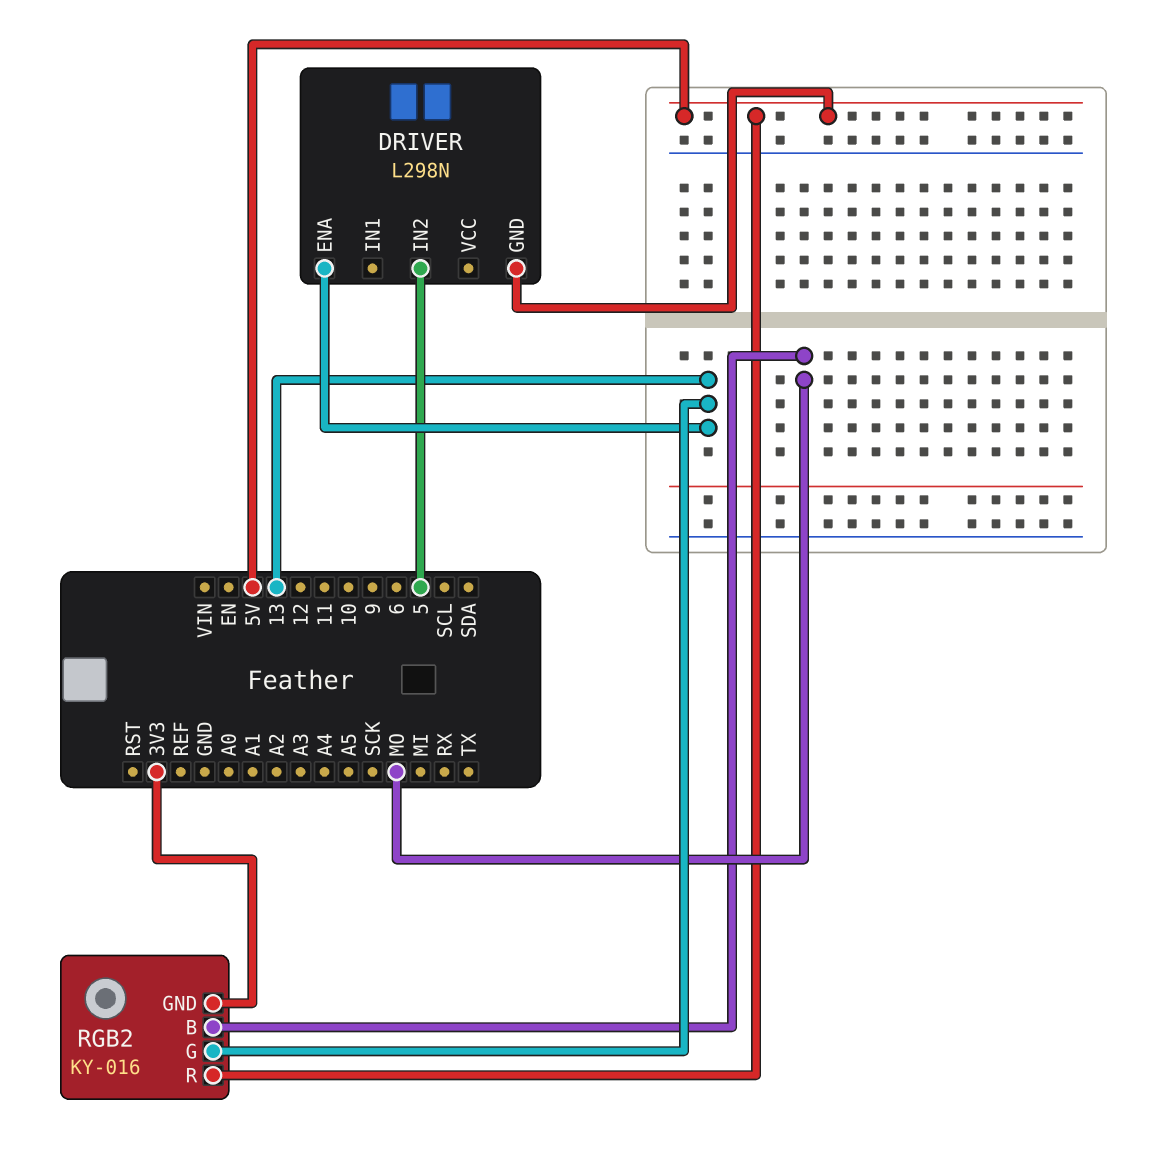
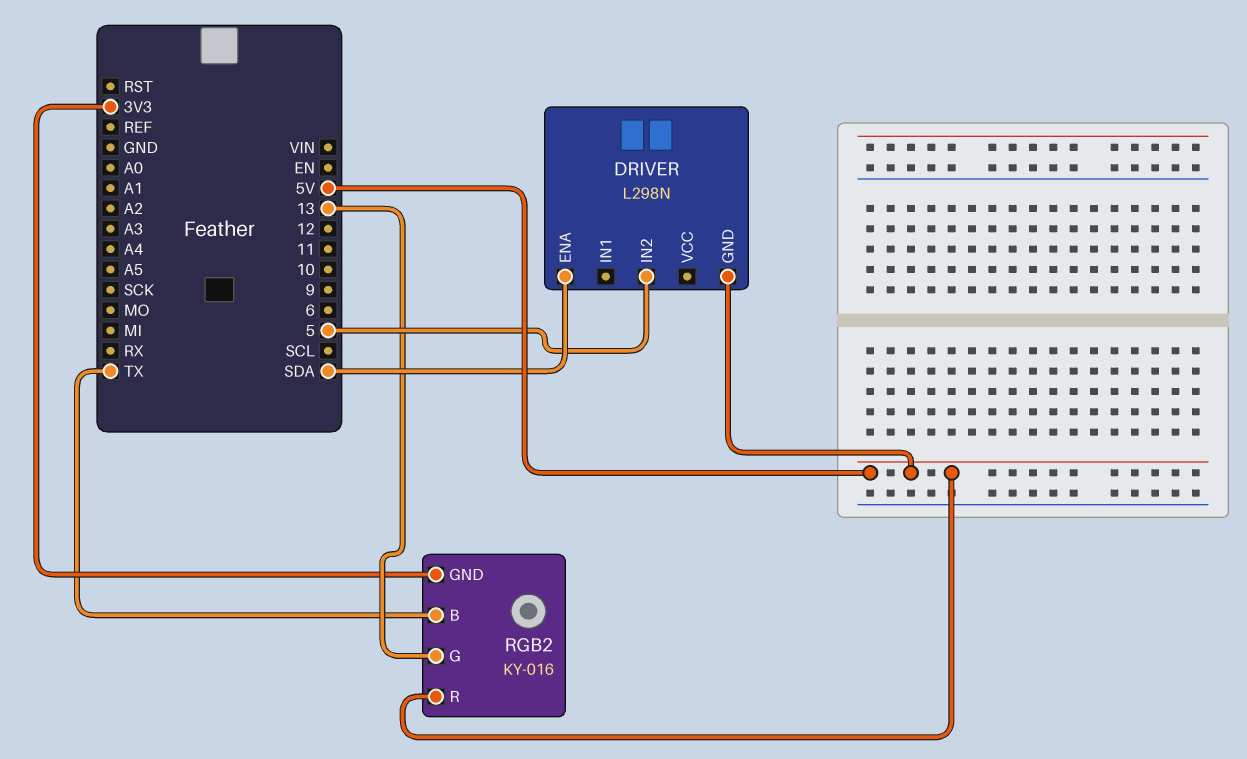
DRIVER pin ENA: 13 -> SDA
RGB2 pin B: MO -> TX

